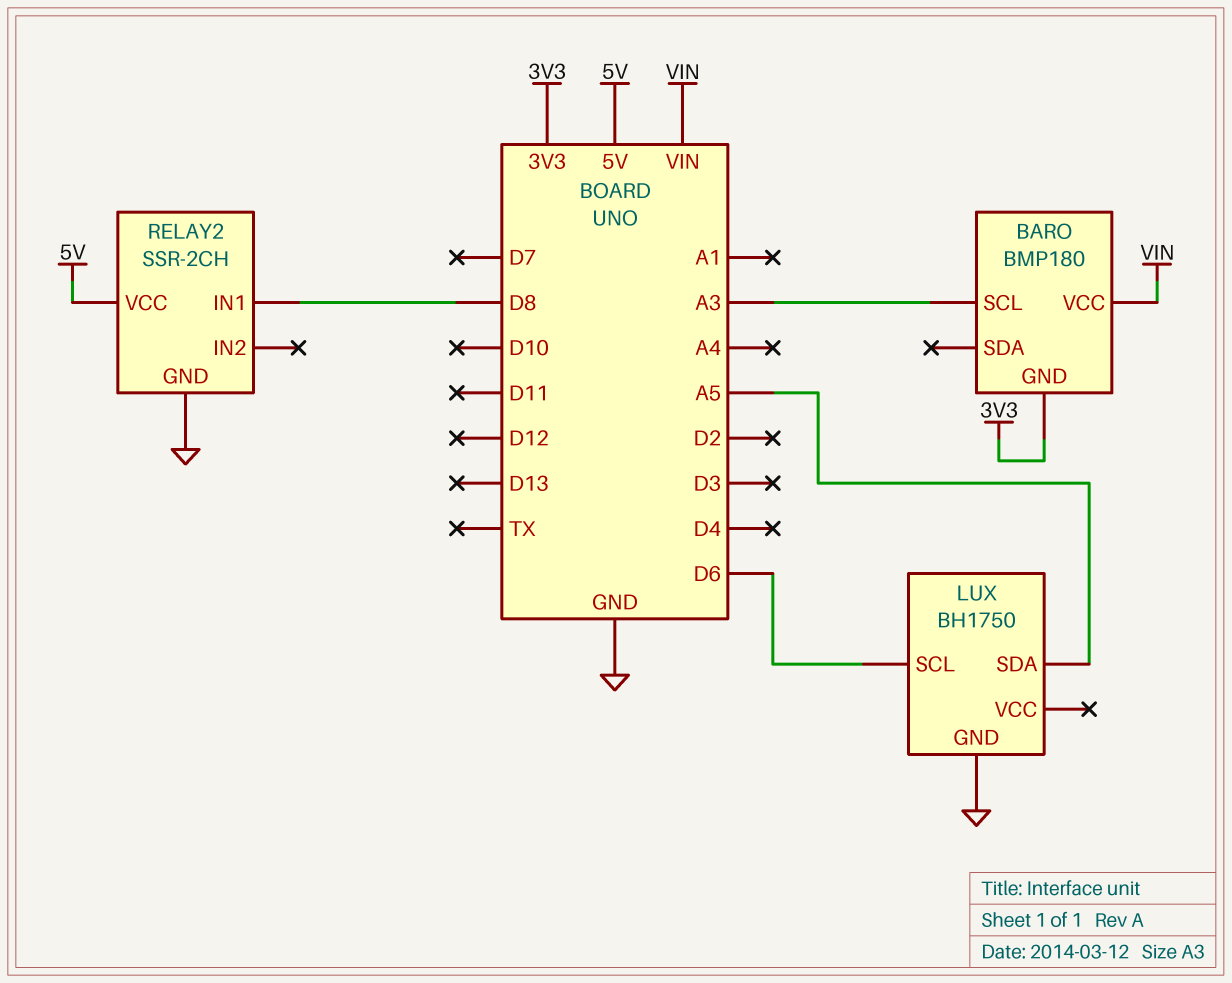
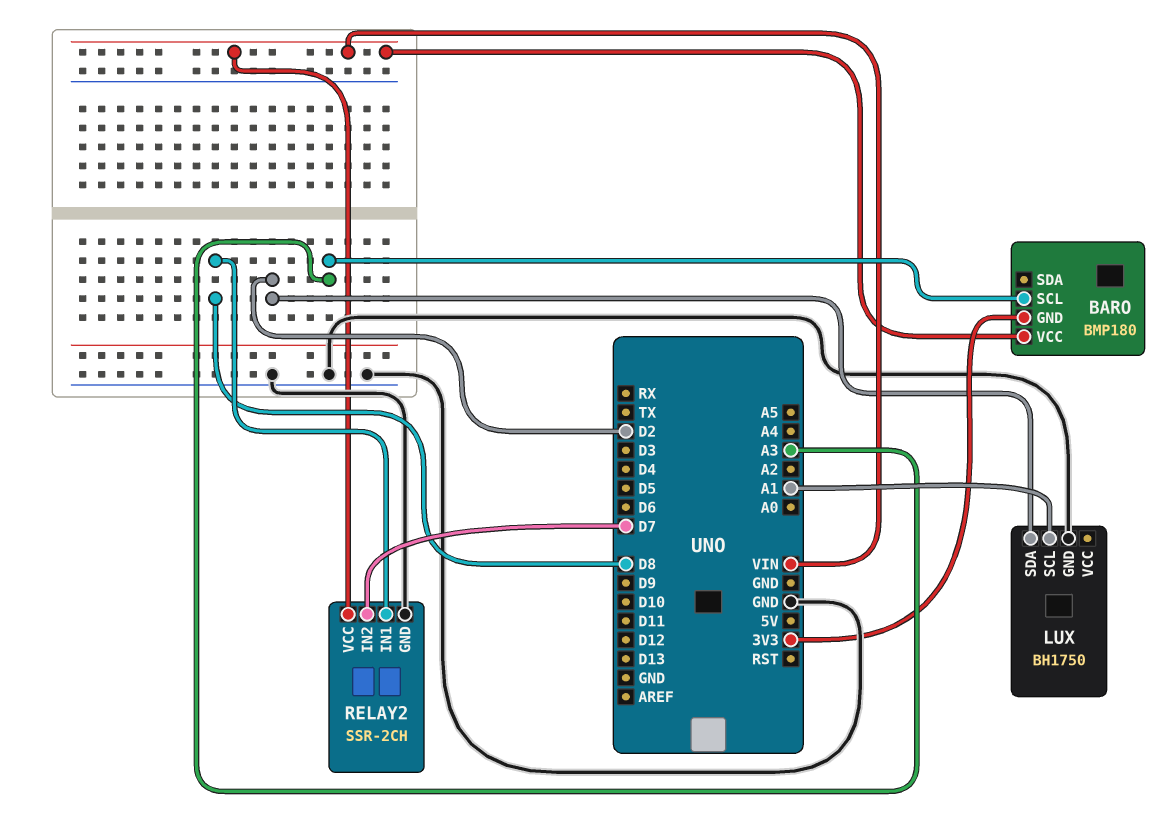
LUX pin SCL: D6 -> A1
LUX pin SDA: A5 -> D2
RELAY2 pin IN2: none -> D7
RELAY2 pin VCC: 5V -> VIN

